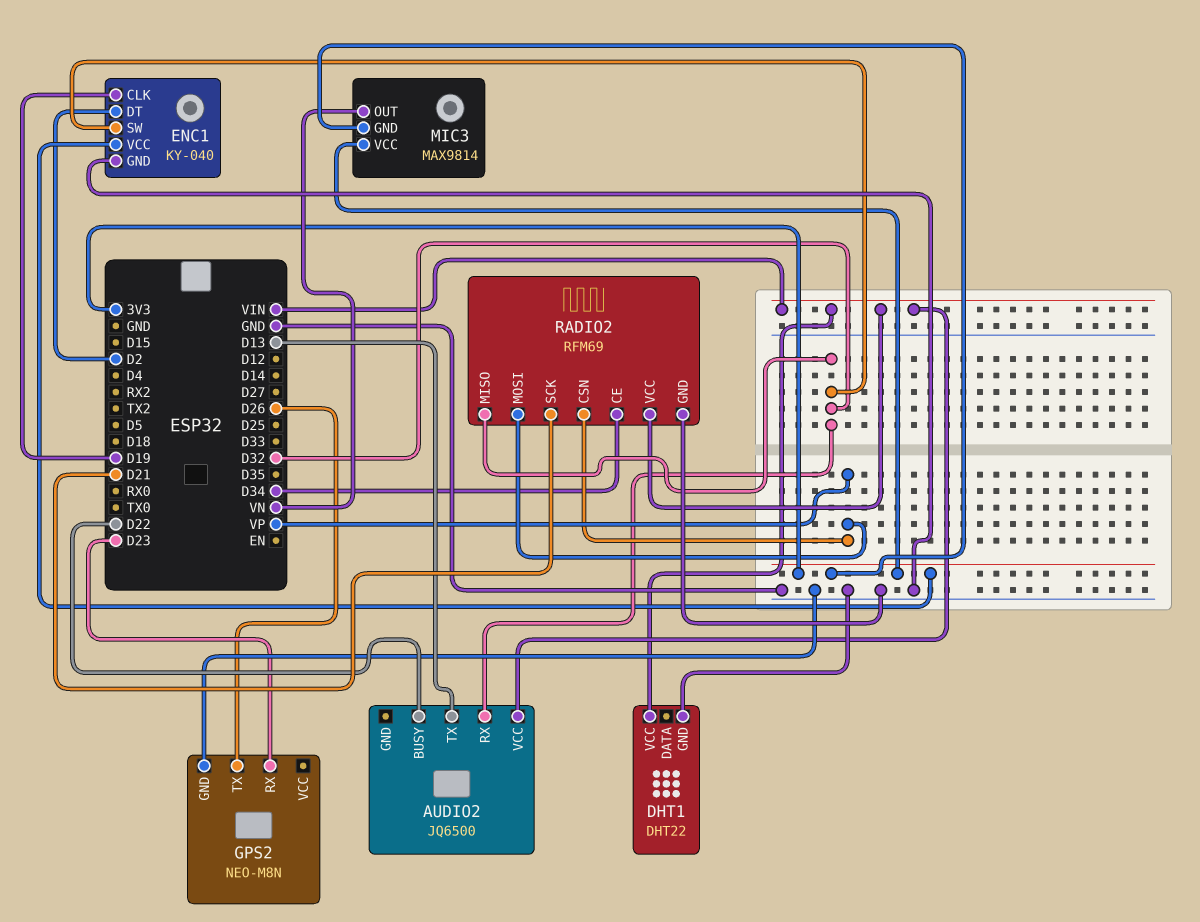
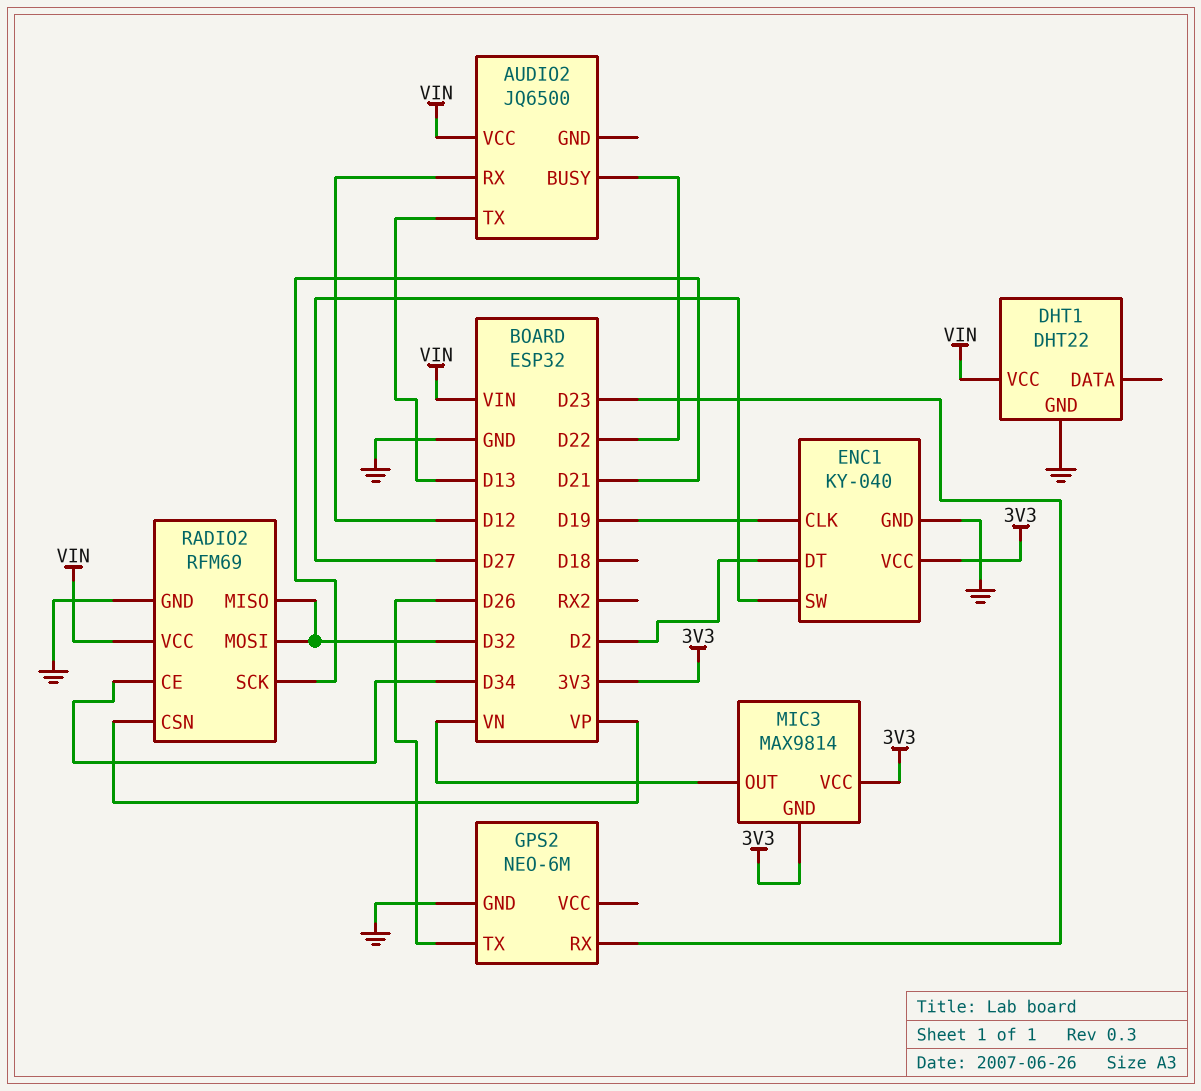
AUDIO2 pin RX: D32 -> D12
ENC1 pin SW: D32 -> D27
GPS2: NEO-M8N -> NEO-6M
RADIO2 pin MOSI: VP -> D32

